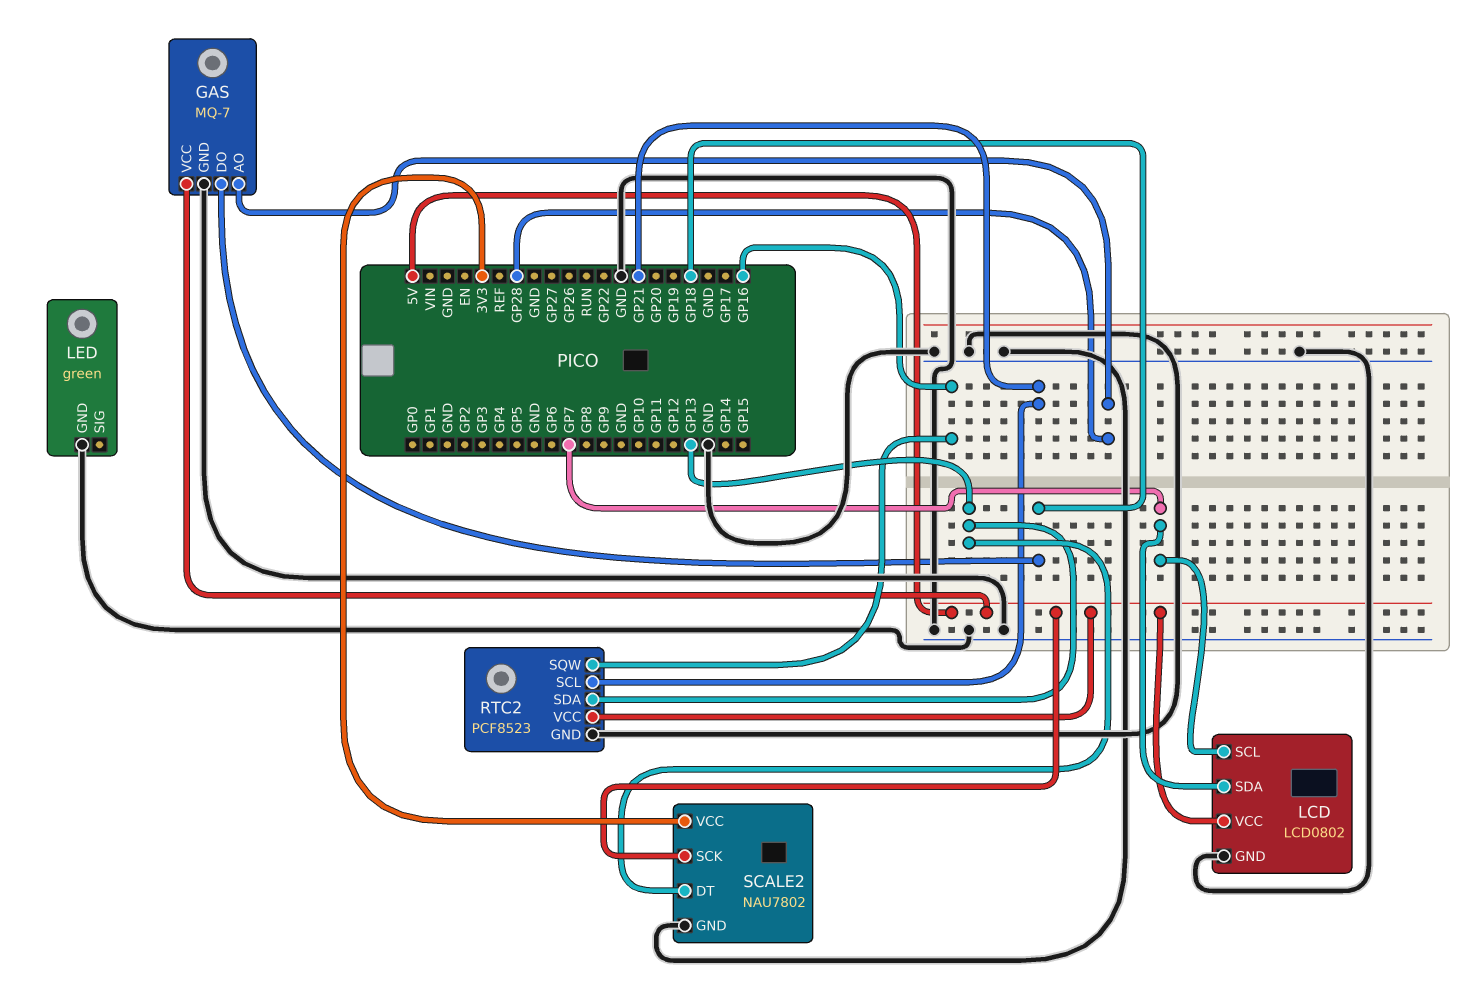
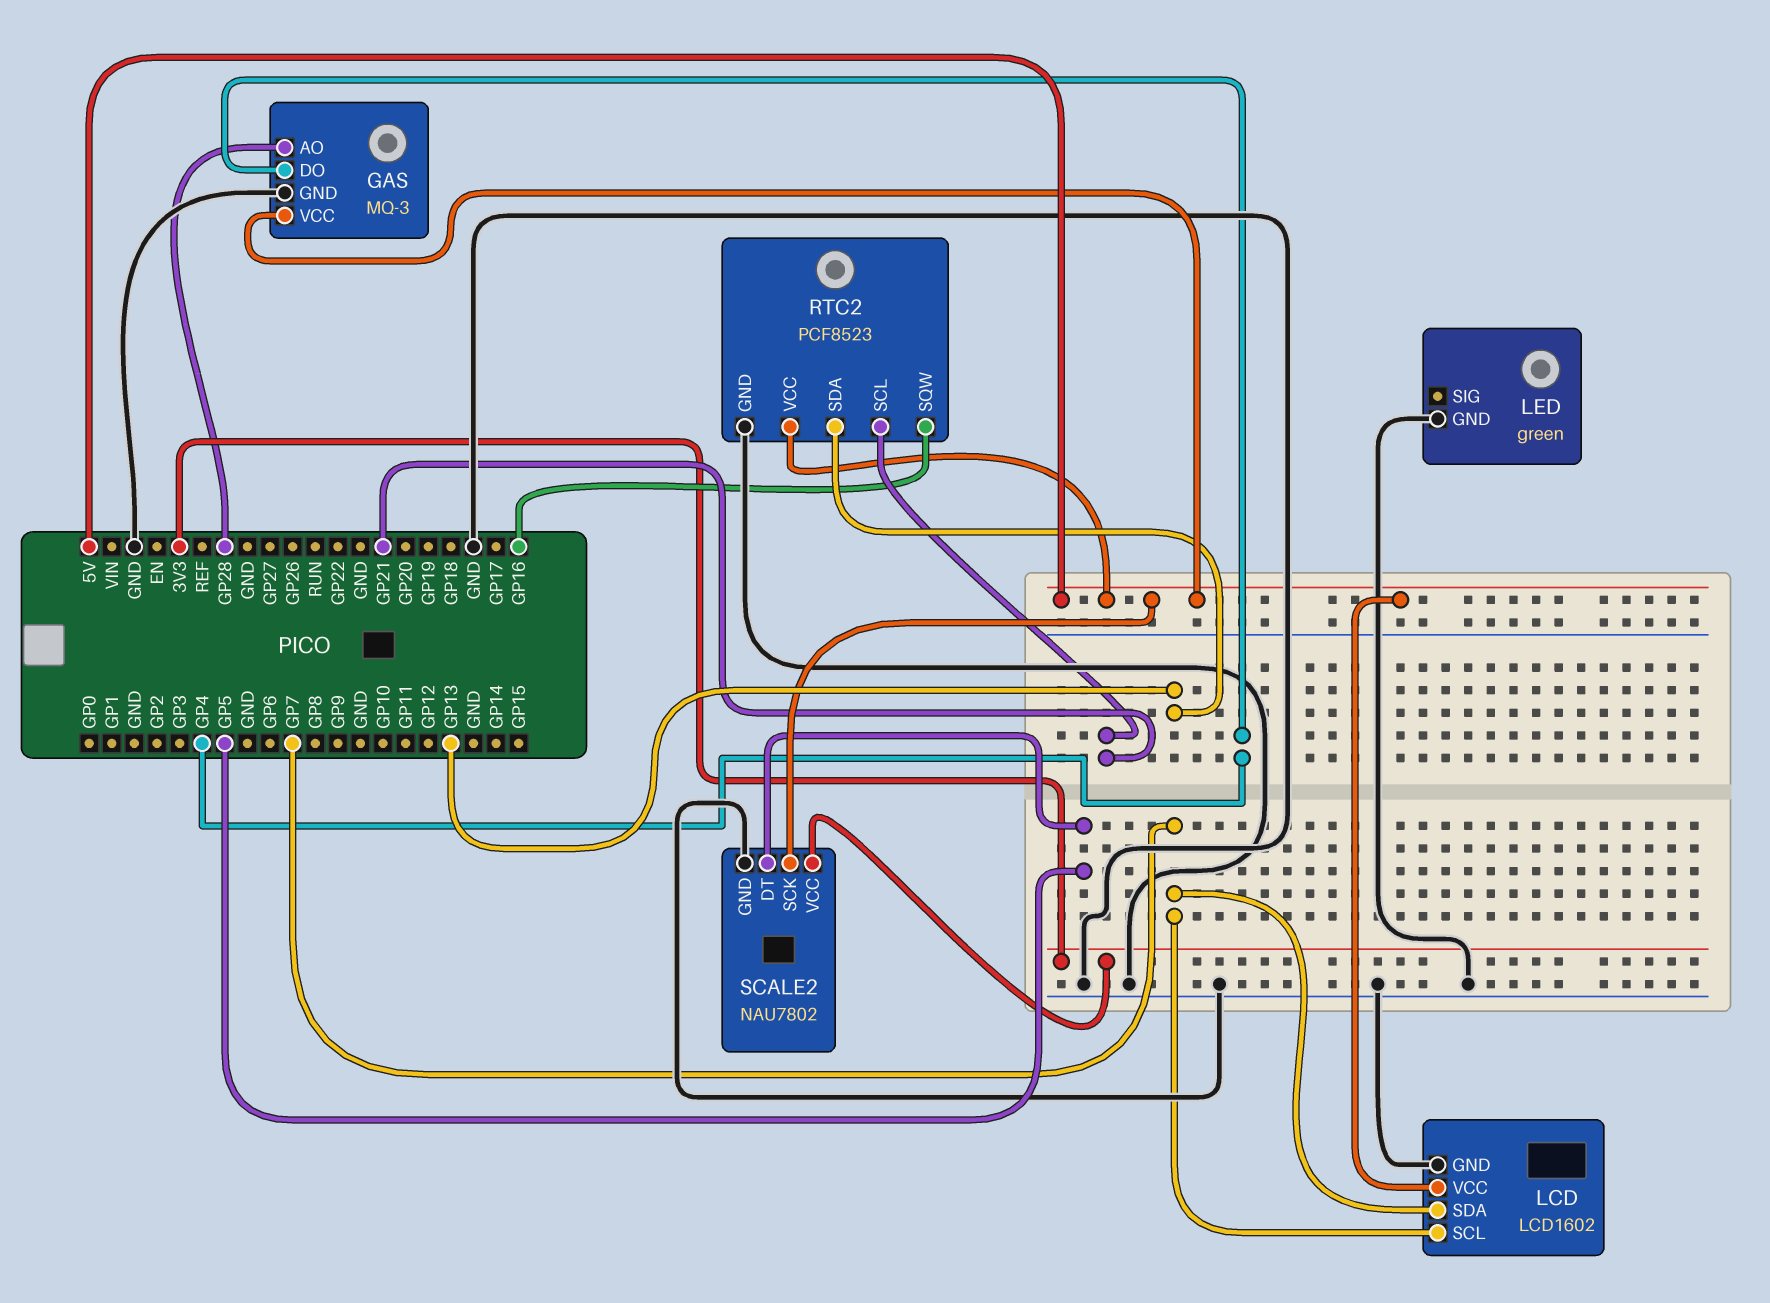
GAS: MQ-7 -> MQ-3
GAS pin DO: GP18 -> GP4
LCD: LCD0802 -> LCD1602
SCALE2 pin DT: GP13 -> GP5

